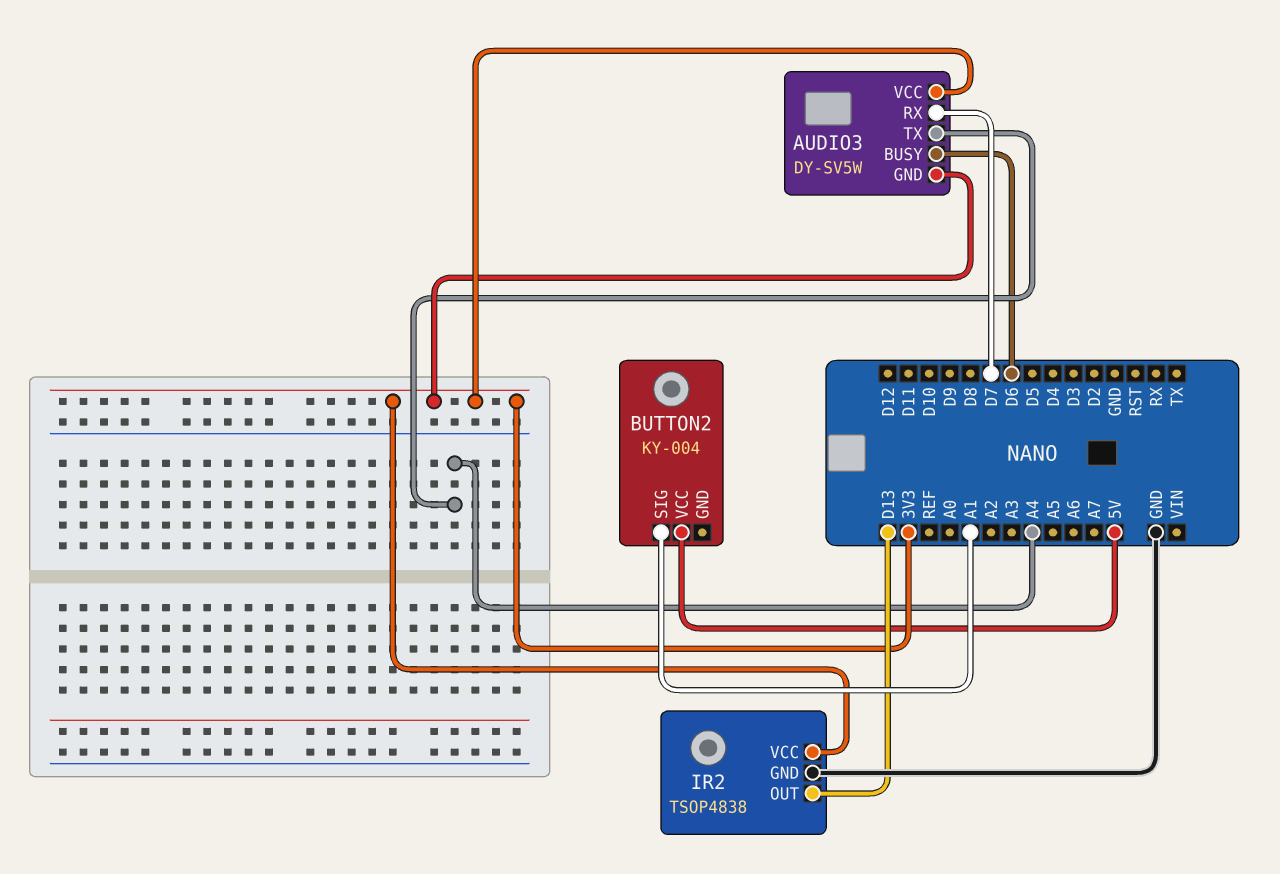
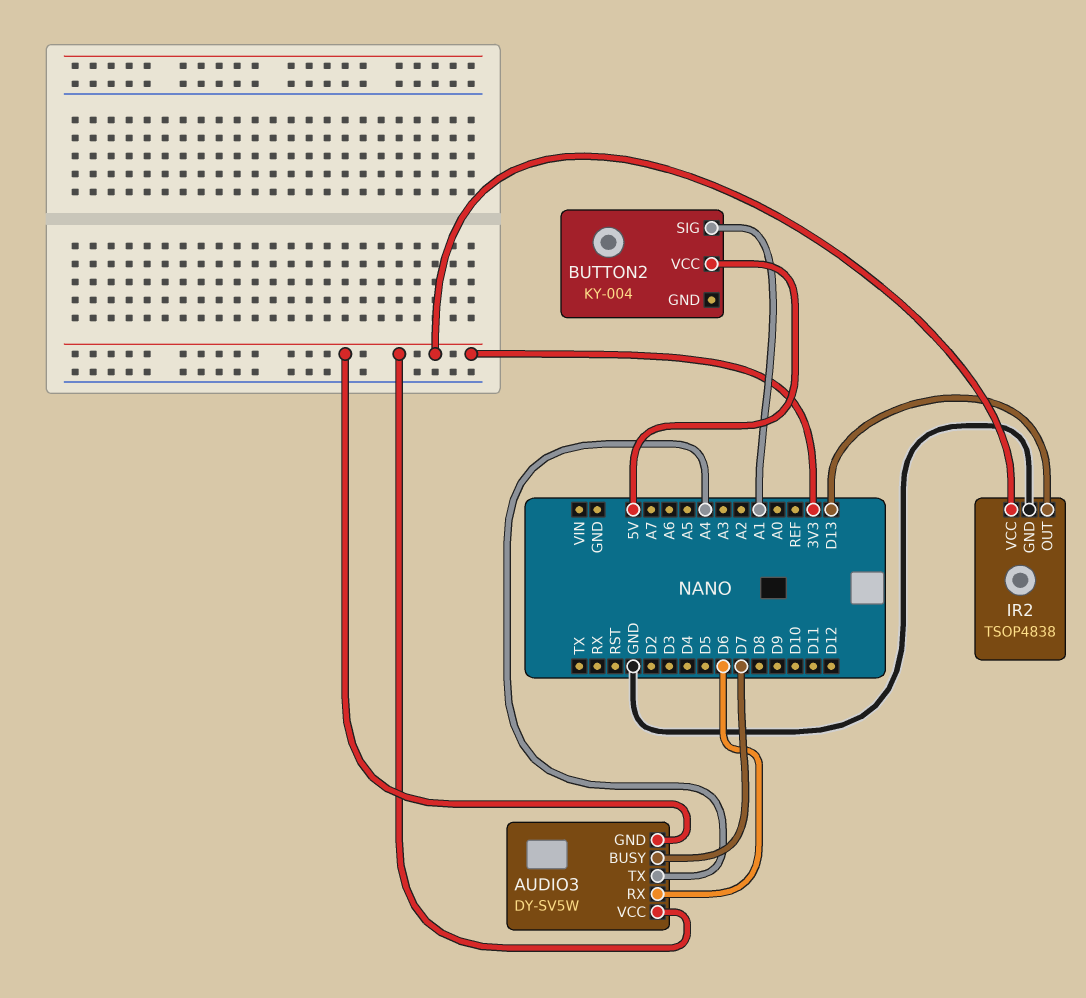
AUDIO3 pin BUSY: D6 -> D7
AUDIO3 pin RX: D7 -> D6

